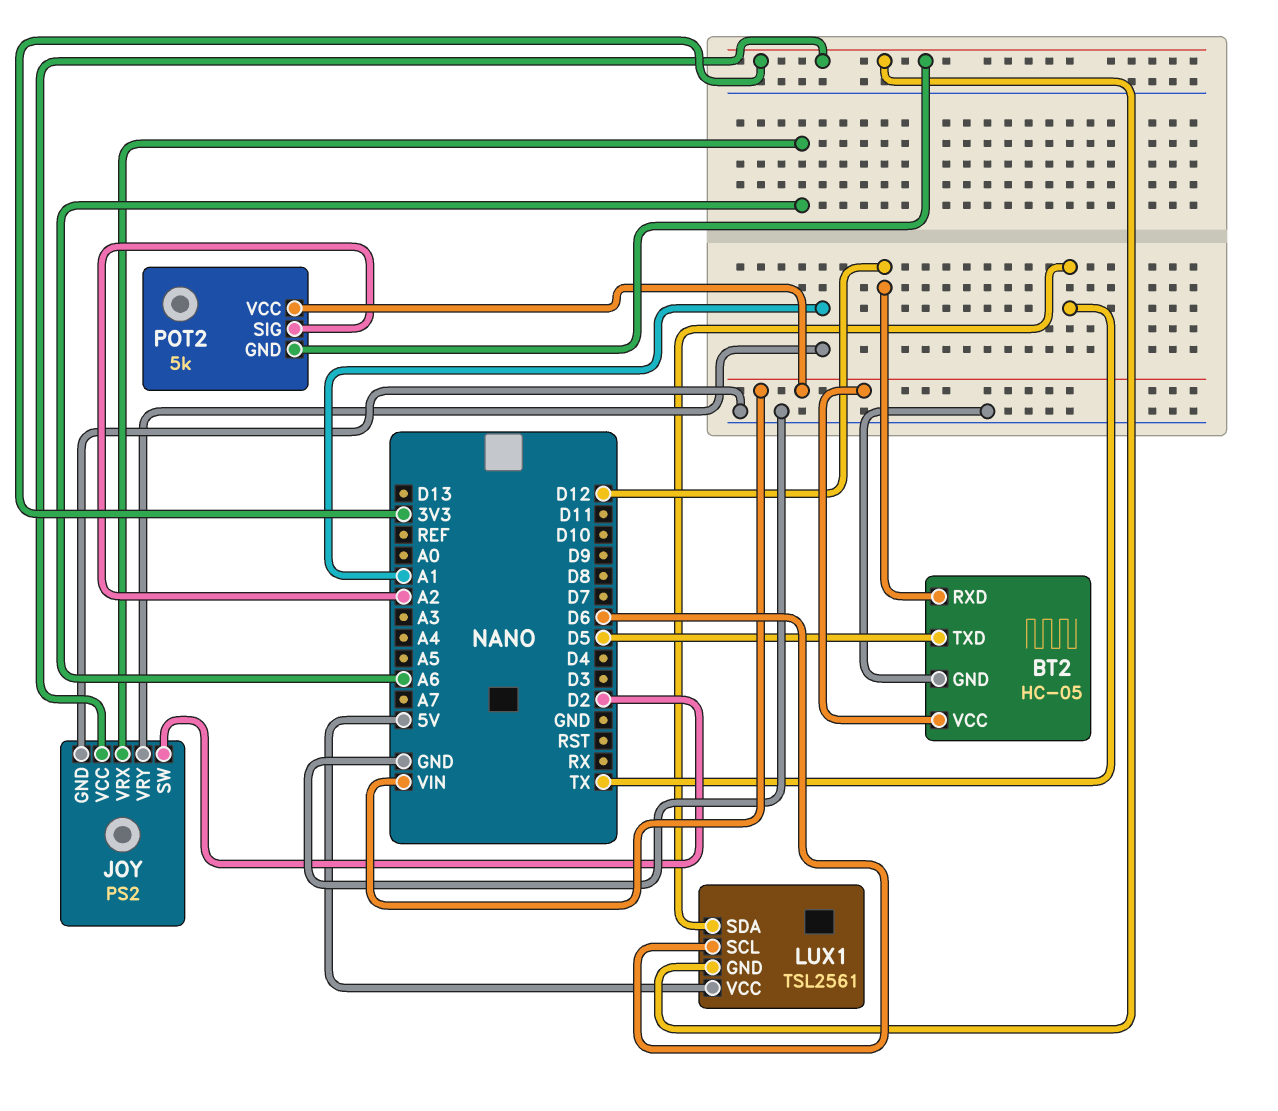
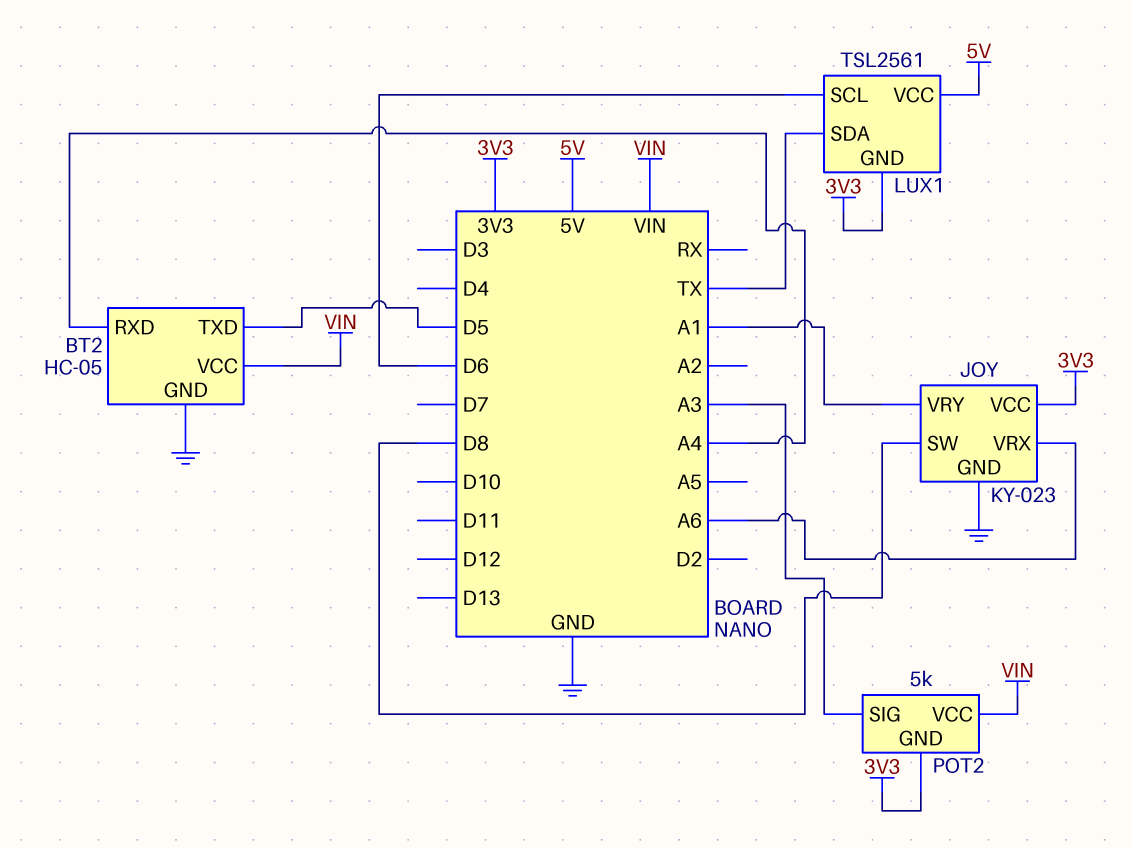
BT2 pin RXD: D12 -> A4
JOY: PS2 -> KY-023
JOY pin SW: D2 -> D8
POT2 pin SIG: A2 -> A3

